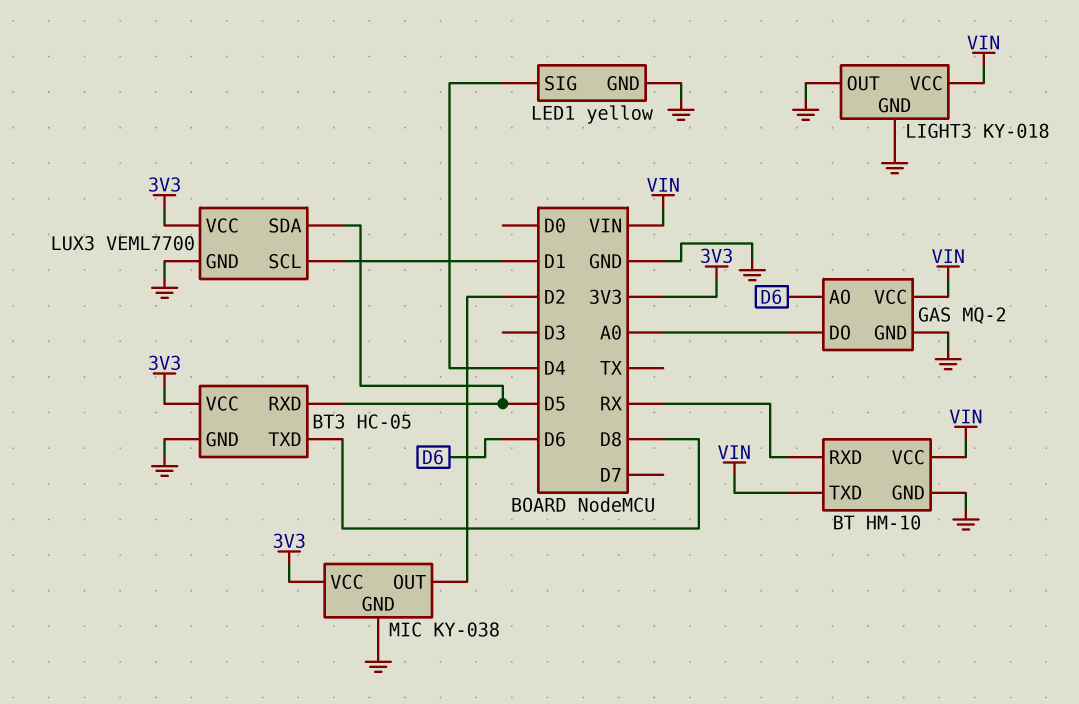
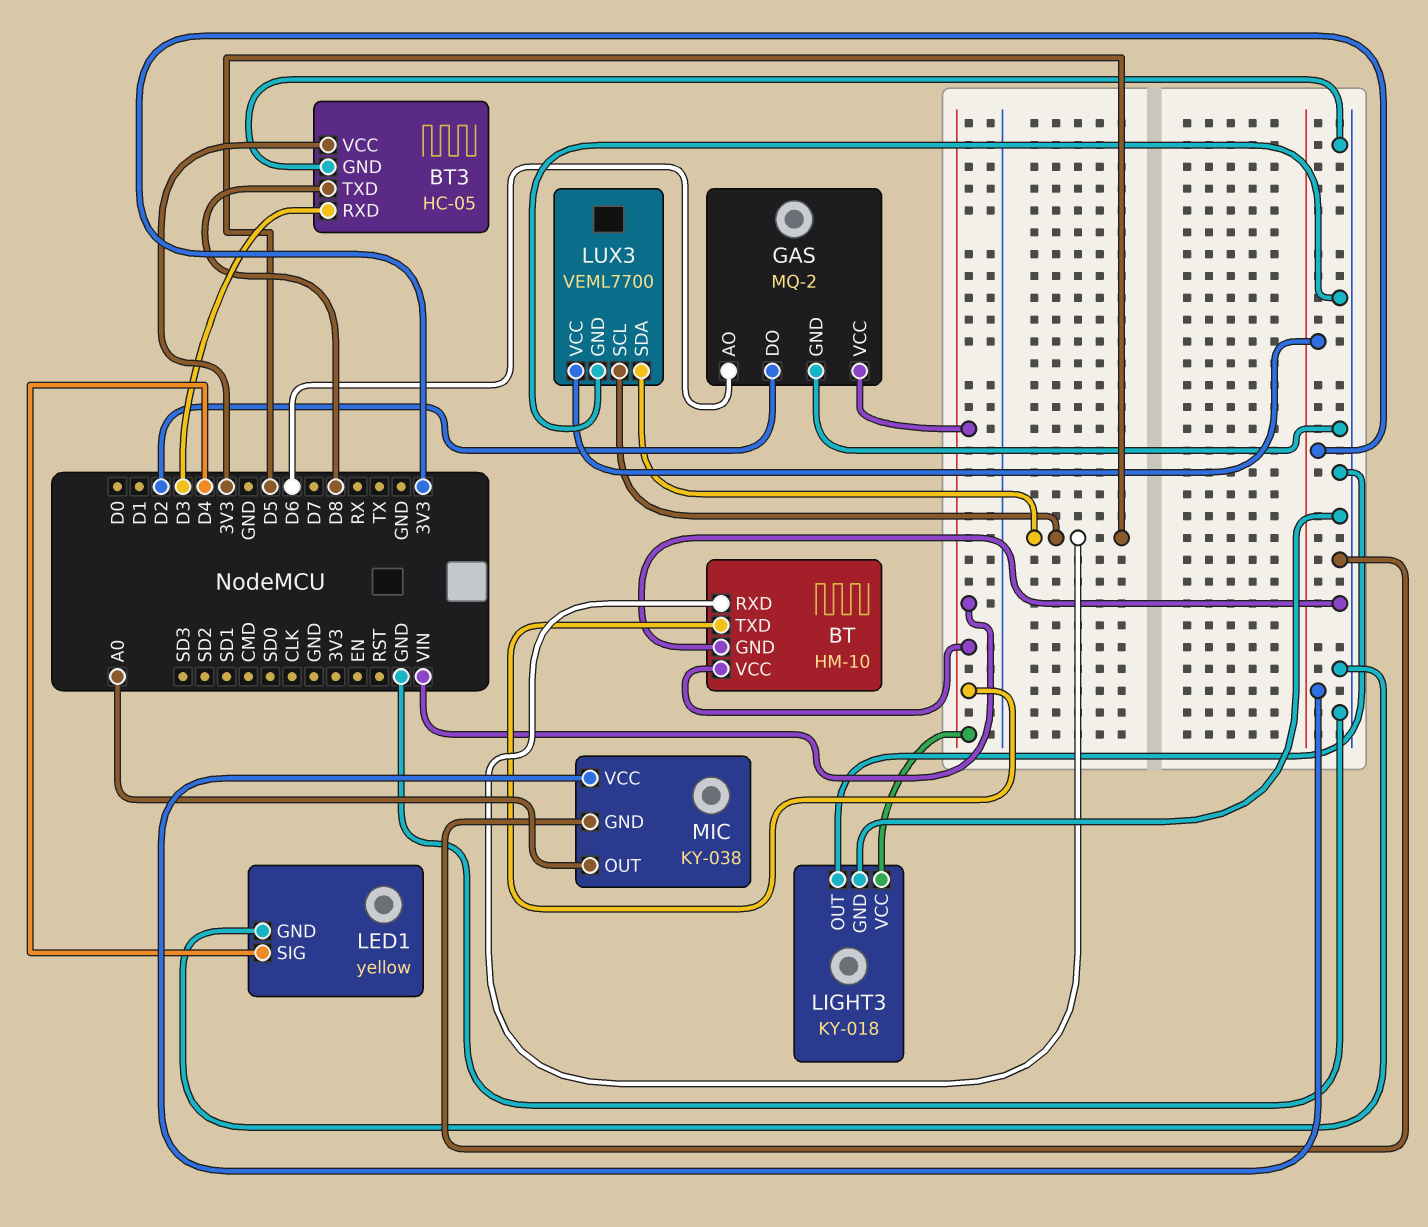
BT pin RXD: RX -> D5
BT3 pin RXD: D5 -> D3
GAS pin DO: A0 -> D2
LUX3 pin SCL: D1 -> D5
MIC pin OUT: D2 -> A0

